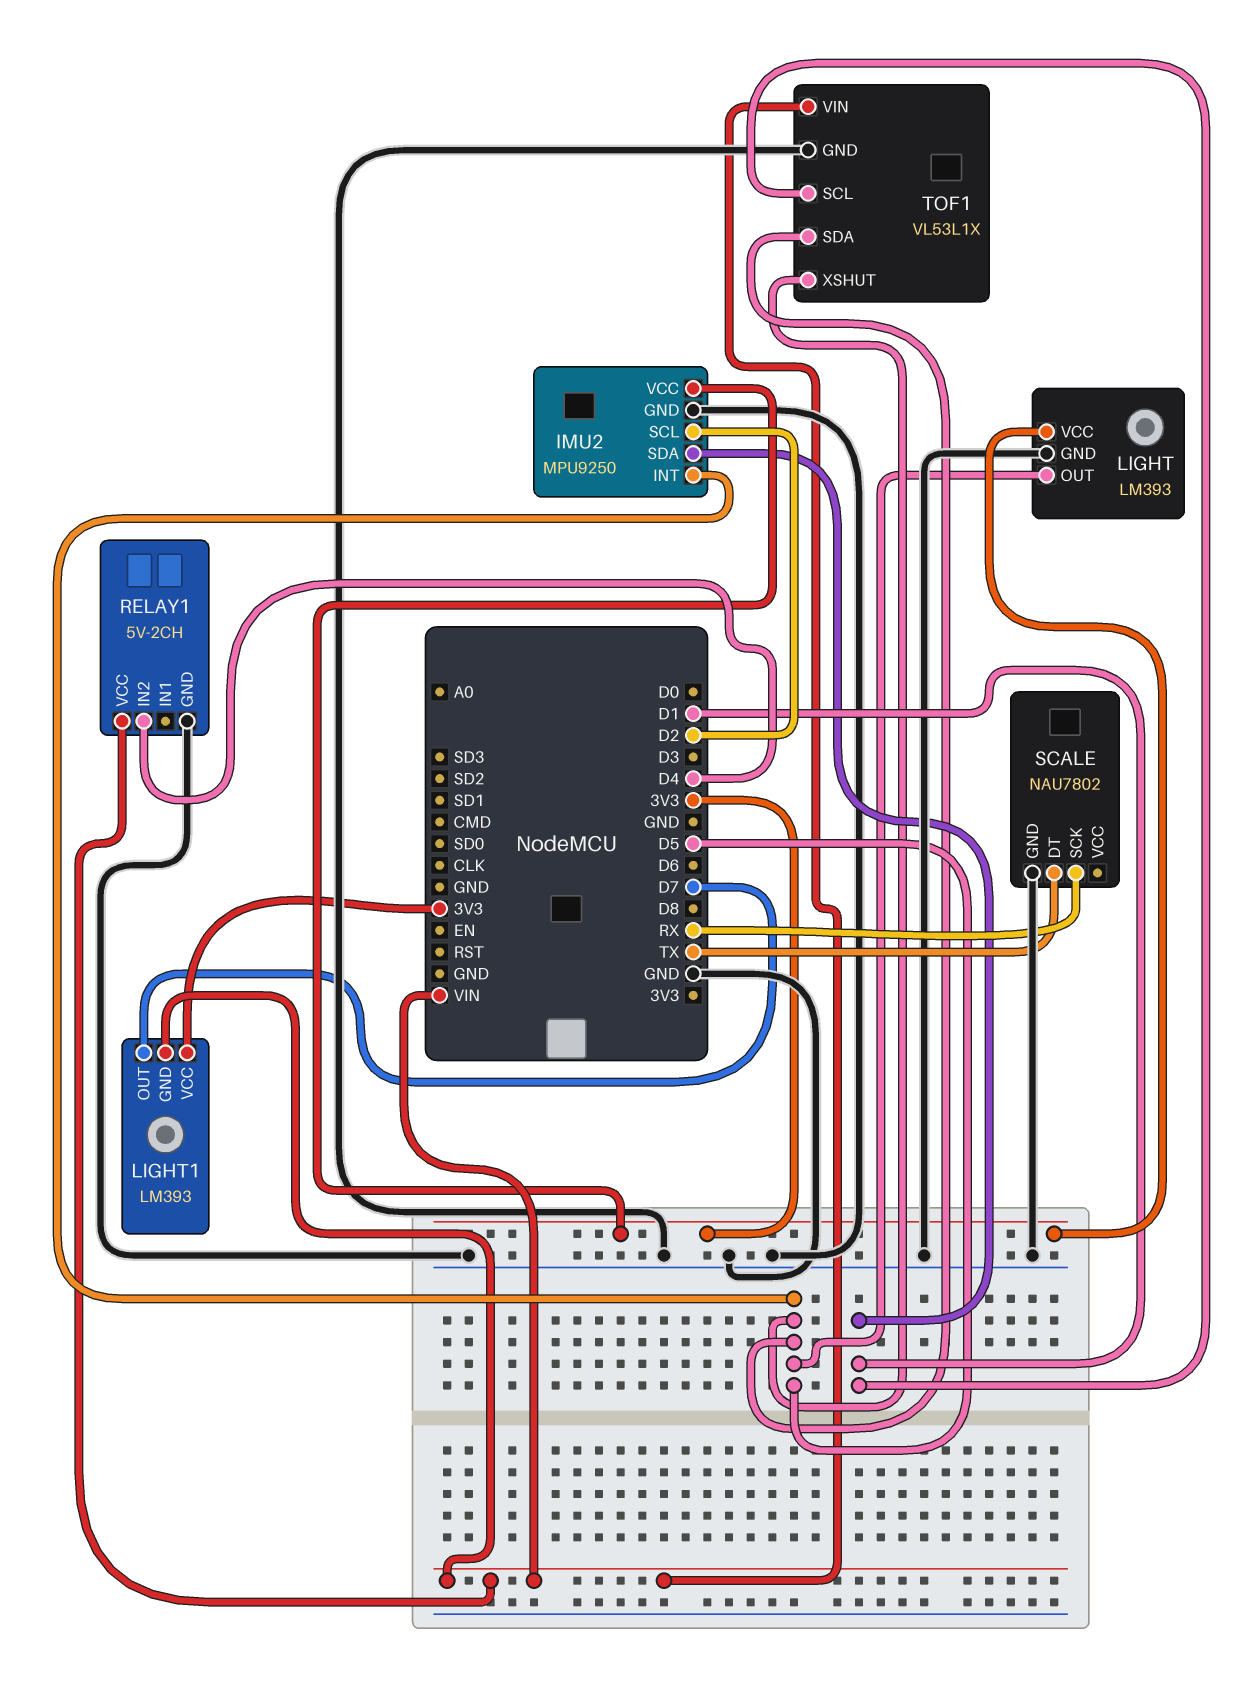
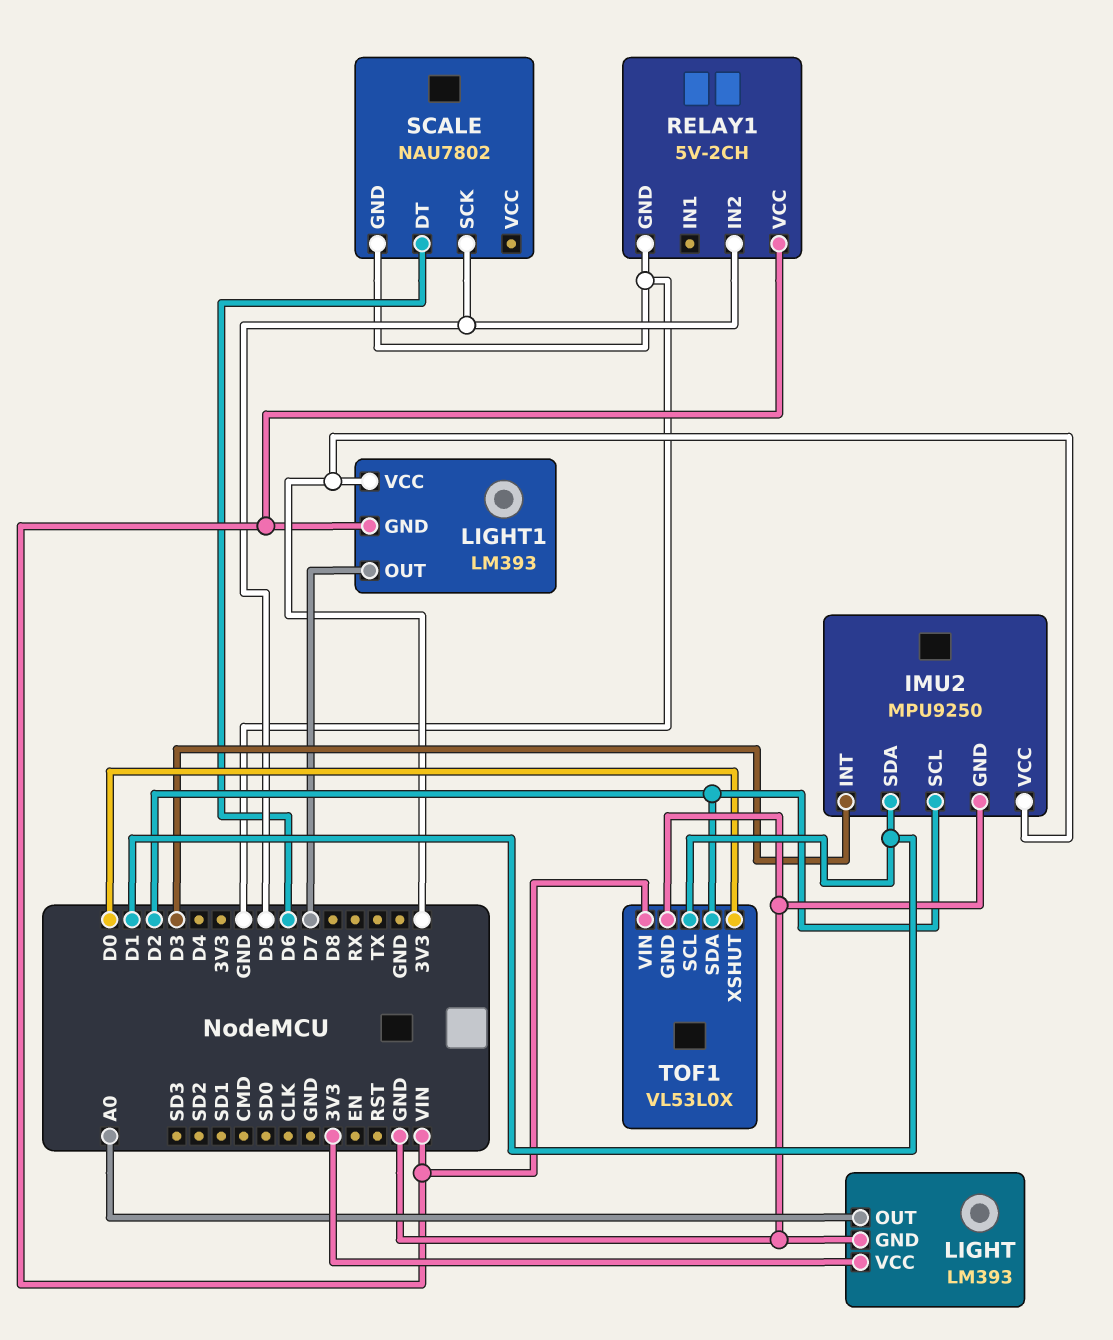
IMU2 pin INT: D5 -> D3
LIGHT pin OUT: D5 -> A0
RELAY1 pin IN2: D4 -> D5
SCALE pin DT: TX -> D6
SCALE pin SCK: RX -> D5
TOF1: VL53L1X -> VL53L0X
TOF1 pin SDA: D5 -> D2
TOF1 pin XSHUT: D5 -> D0

